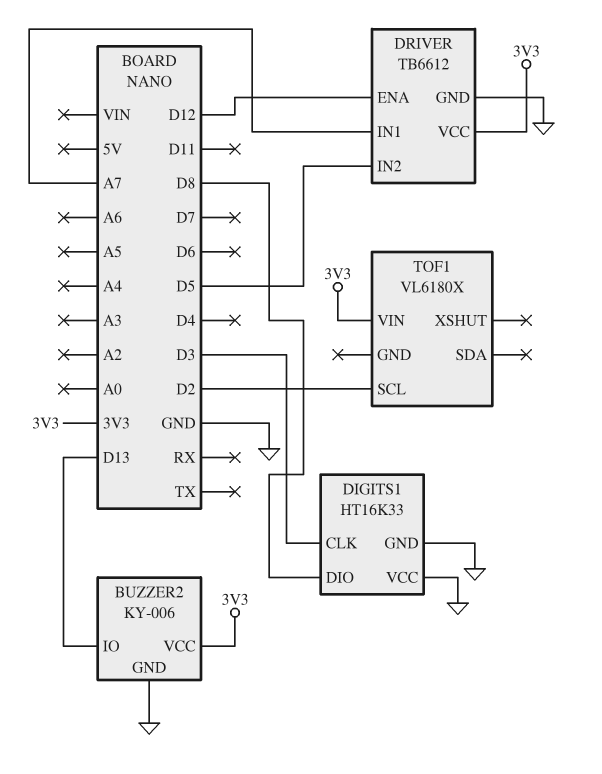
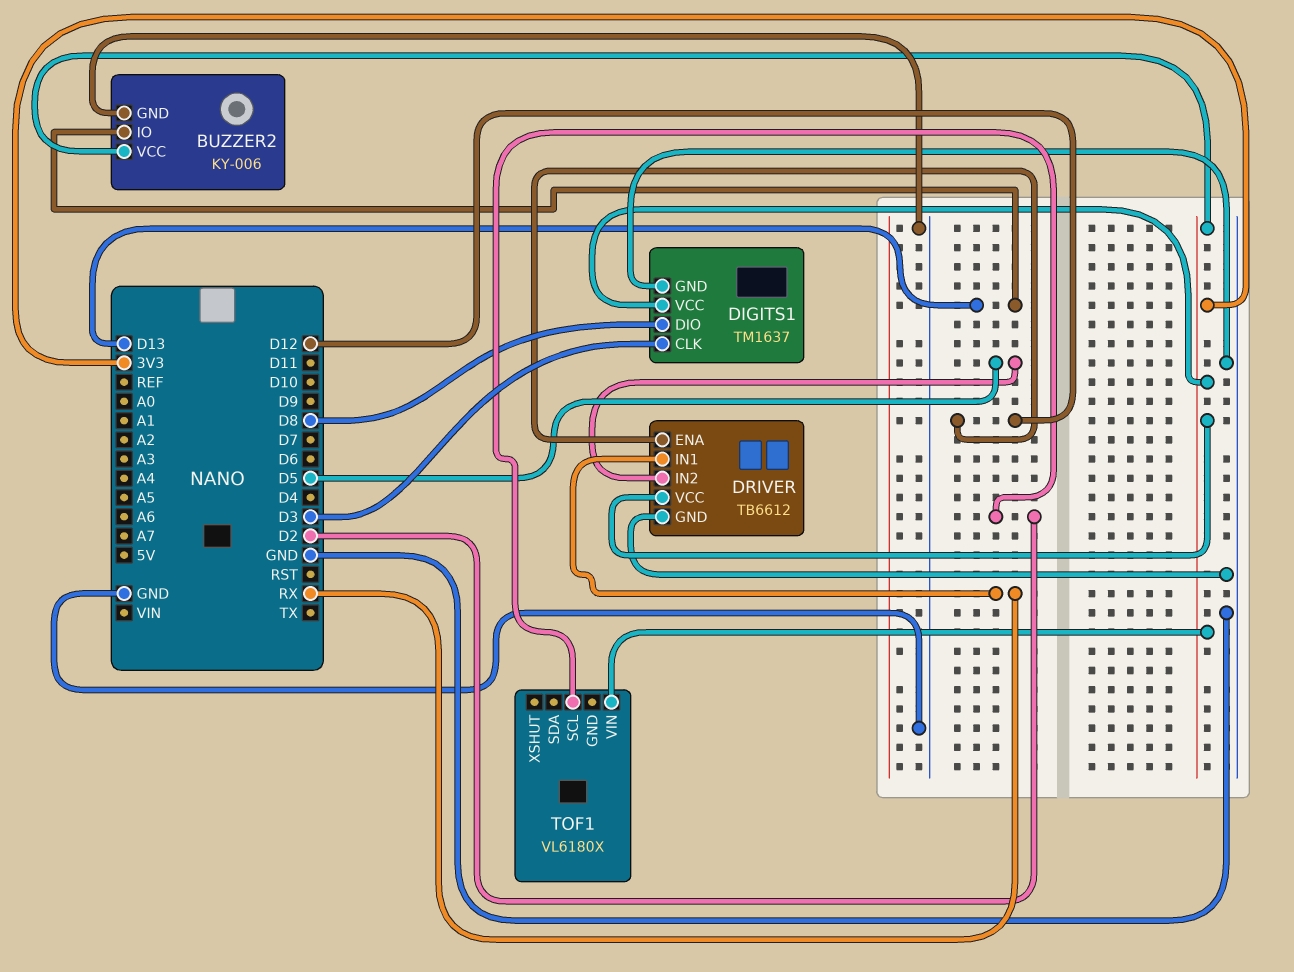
DIGITS1: HT16K33 -> TM1637
DIGITS1 pin VCC: GND -> 3V3
DRIVER pin IN1: A7 -> RX

